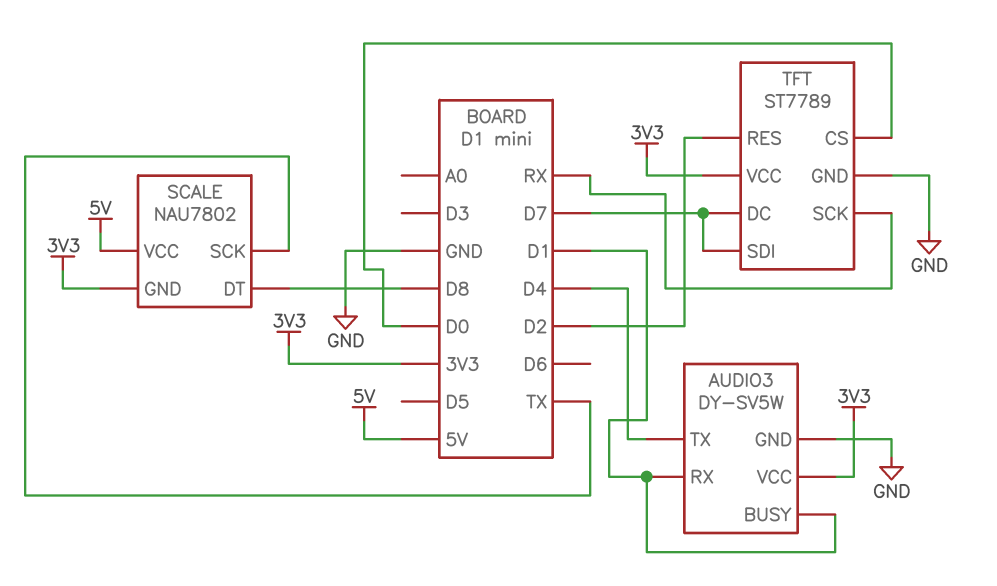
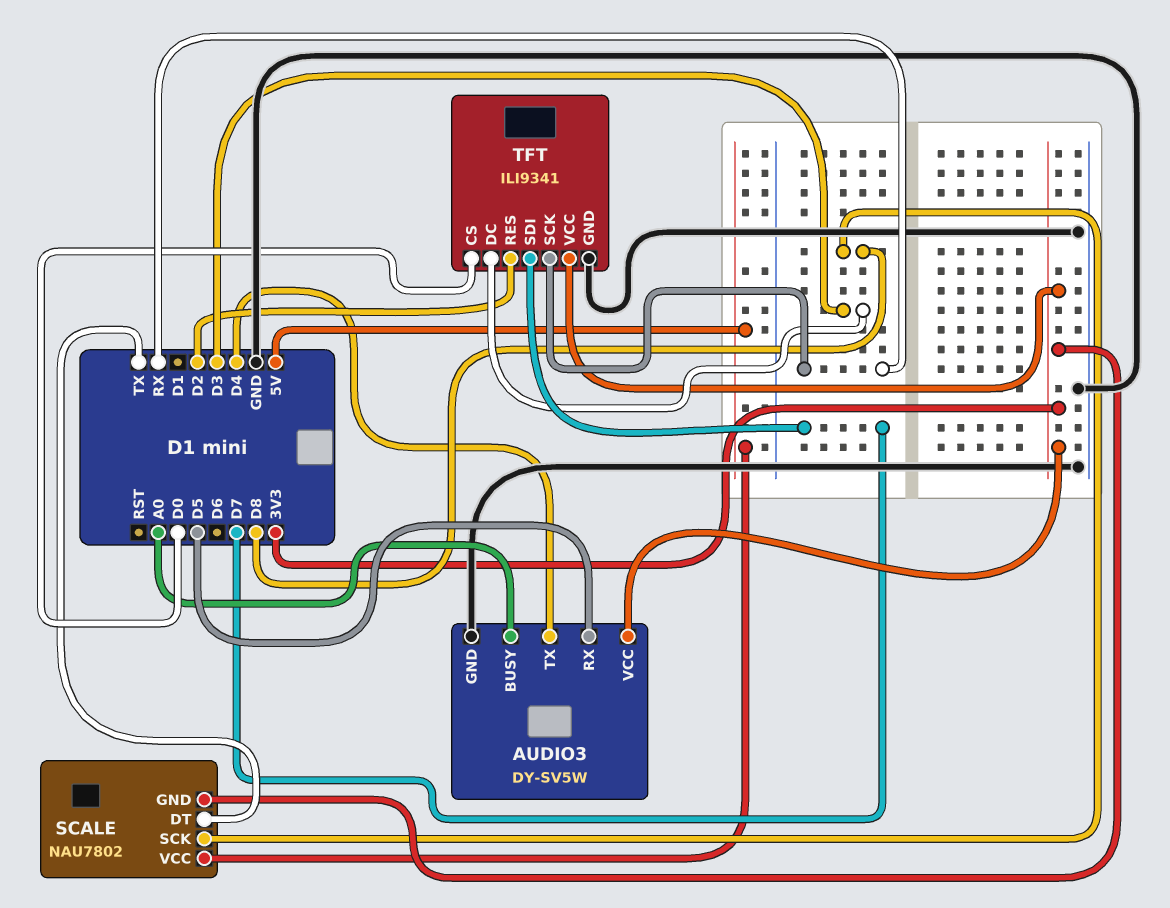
AUDIO3 pin BUSY: D1 -> A0
AUDIO3 pin RX: D1 -> D5
SCALE pin DT: D8 -> TX
SCALE pin SCK: TX -> D8
TFT: ST7789 -> ILI9341
TFT pin DC: D7 -> D3

